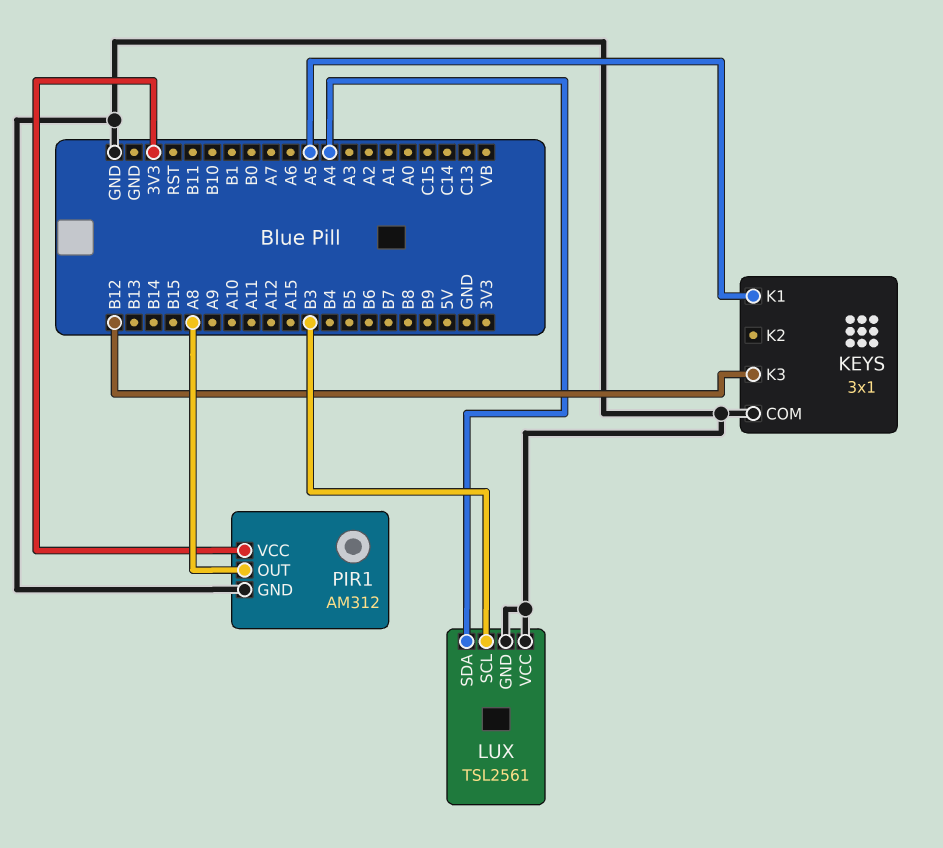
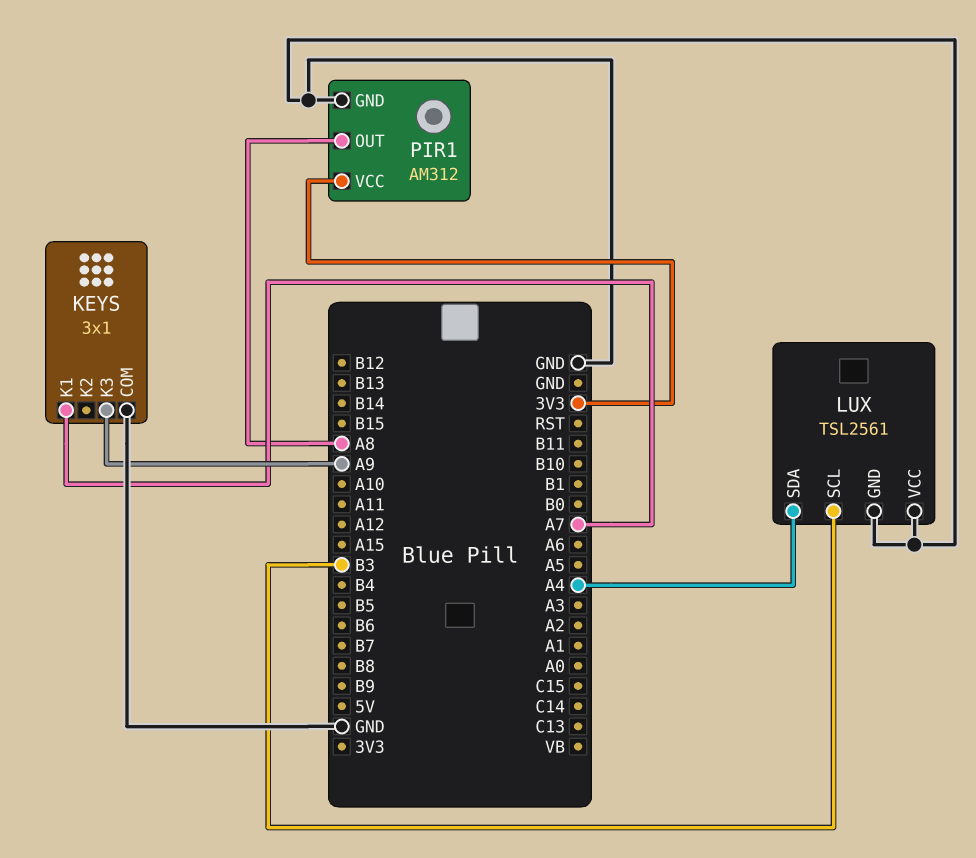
KEYS pin K1: A5 -> A7
KEYS pin K3: B12 -> A9

